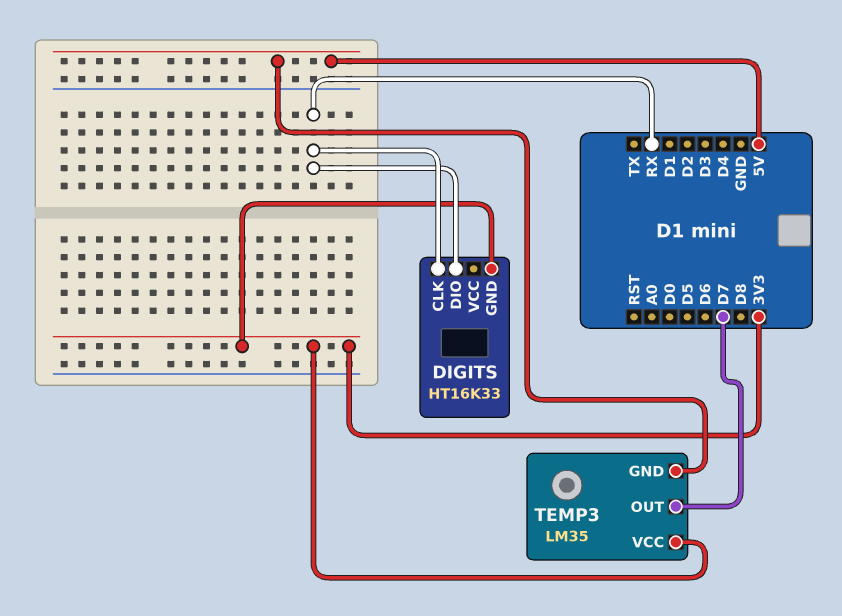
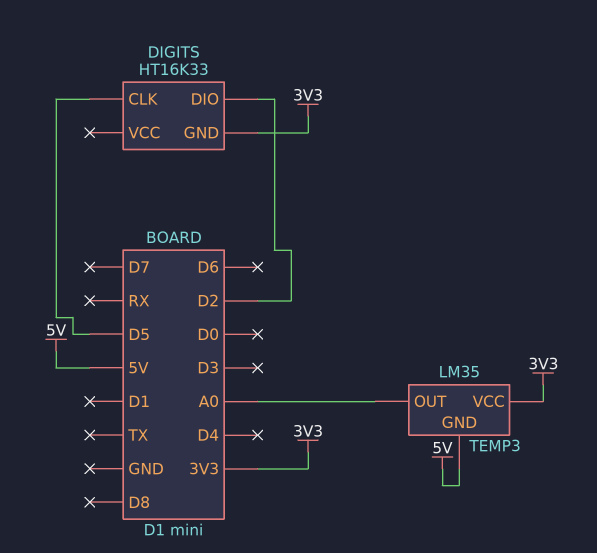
DIGITS pin CLK: RX -> D5
DIGITS pin DIO: RX -> D2
TEMP3 pin OUT: D7 -> A0

